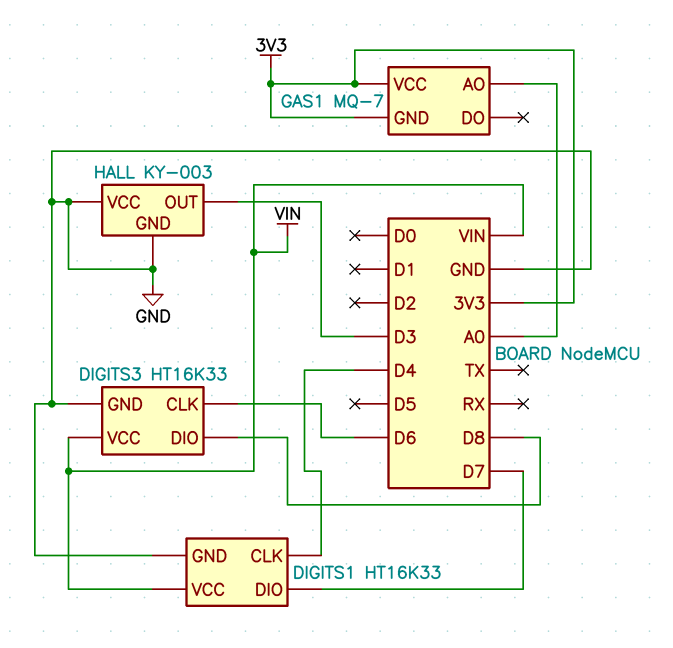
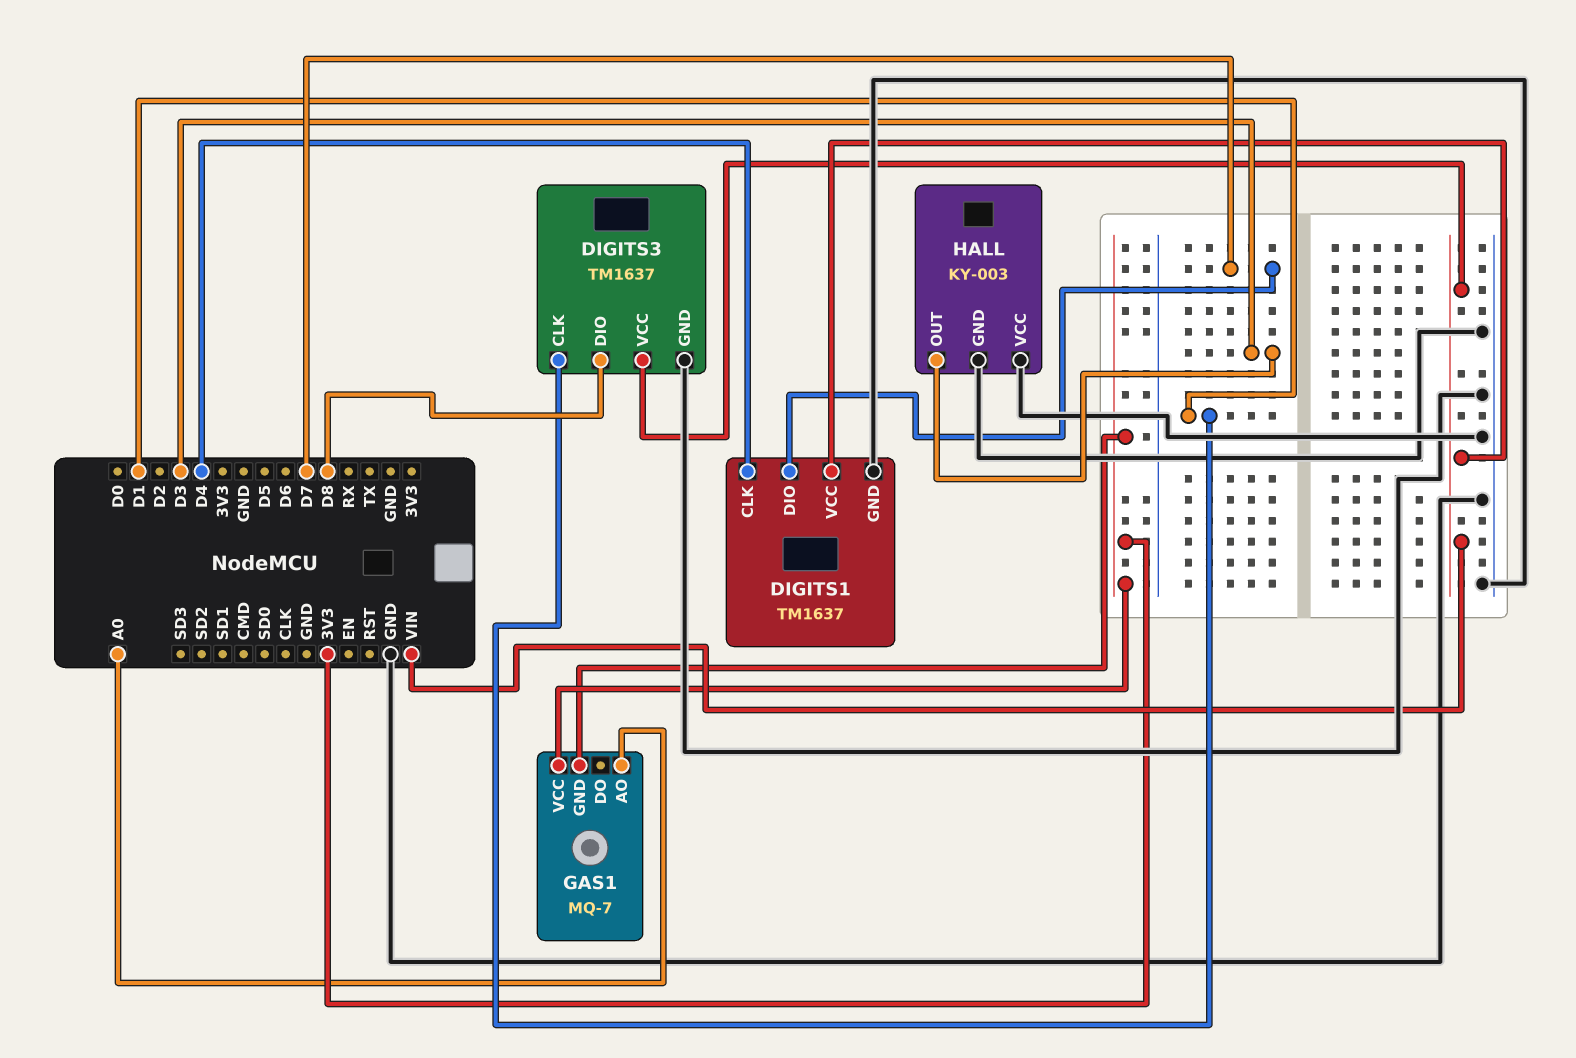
DIGITS1: HT16K33 -> TM1637
DIGITS3: HT16K33 -> TM1637
DIGITS3 pin CLK: D6 -> D1

